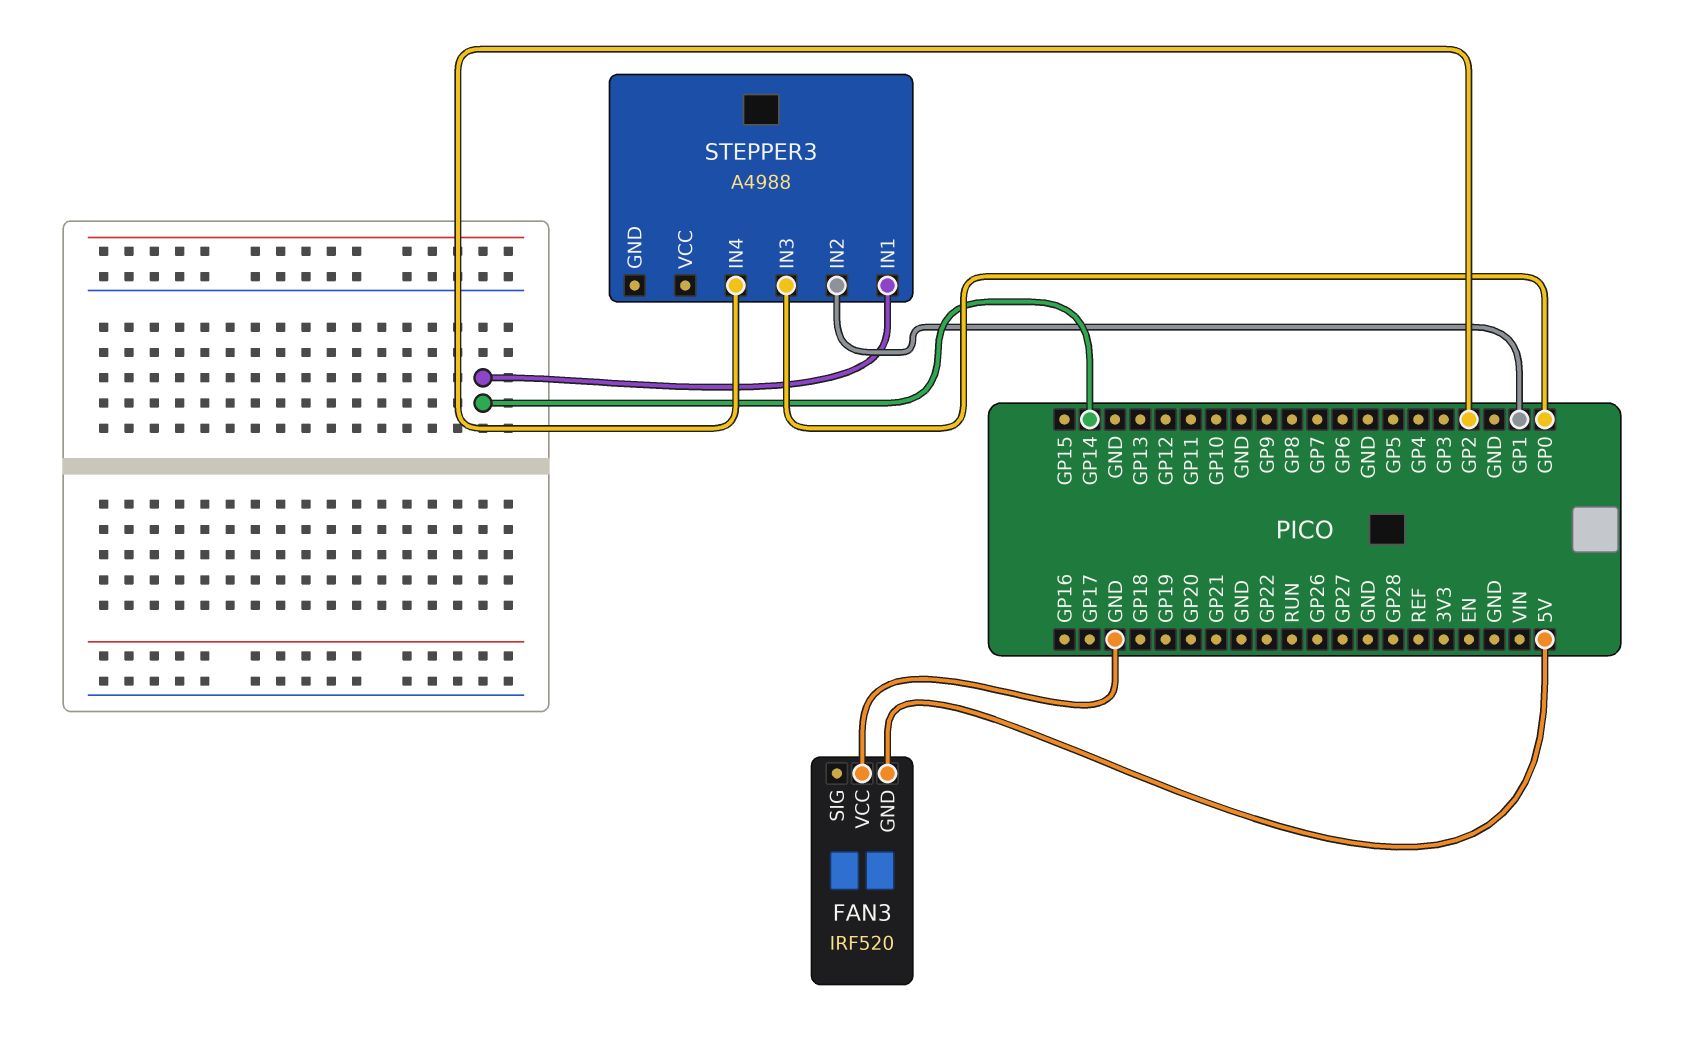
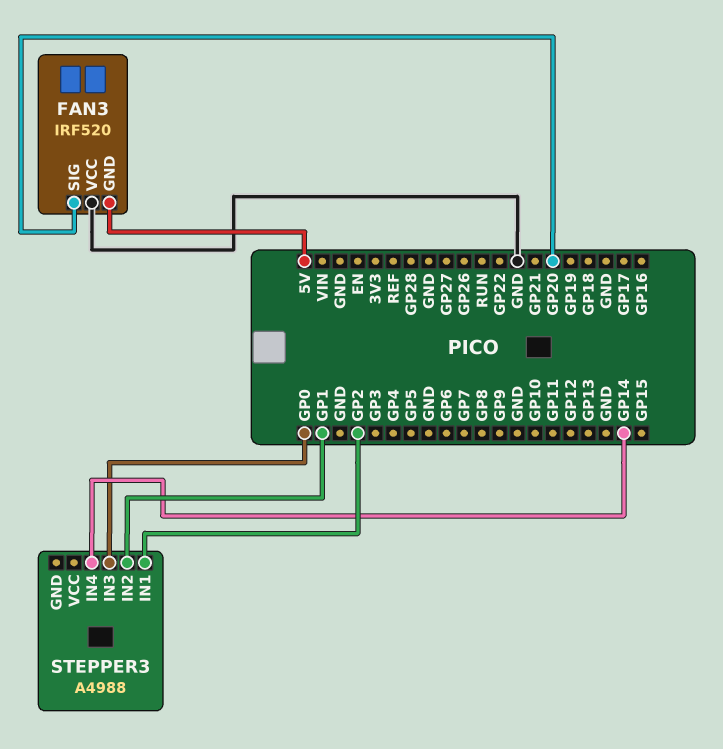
FAN3 pin SIG: none -> GP20
STEPPER3 pin IN1: GP14 -> GP2
STEPPER3 pin IN4: GP2 -> GP14

